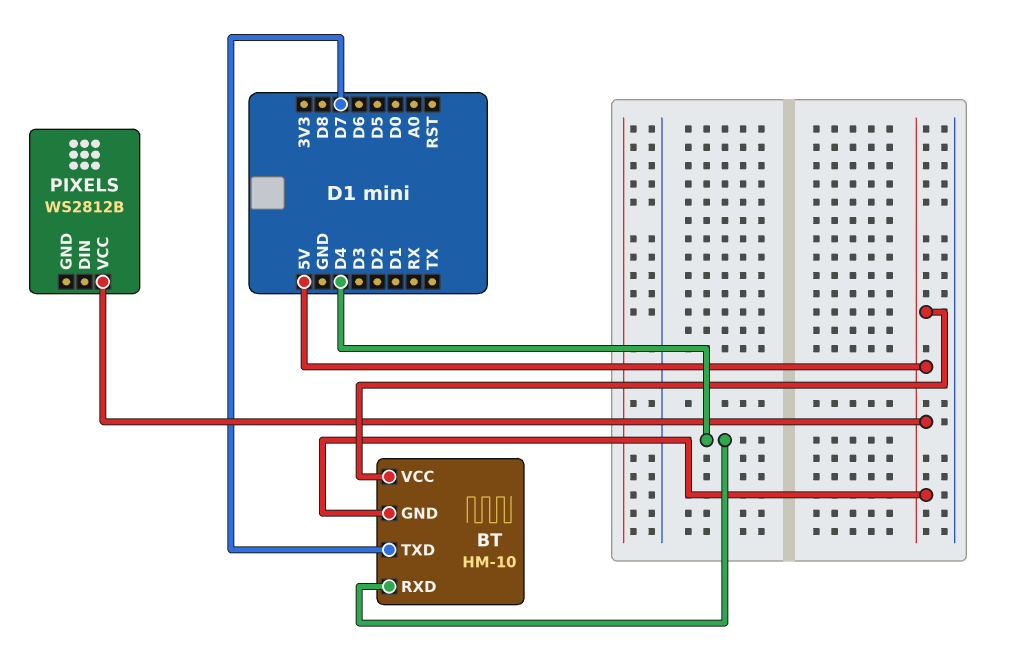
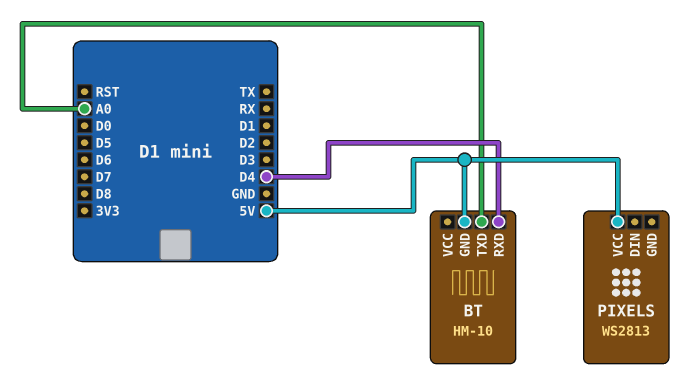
BT pin TXD: D7 -> A0
BT pin VCC: 5V -> none
PIXELS: WS2812B -> WS2813

